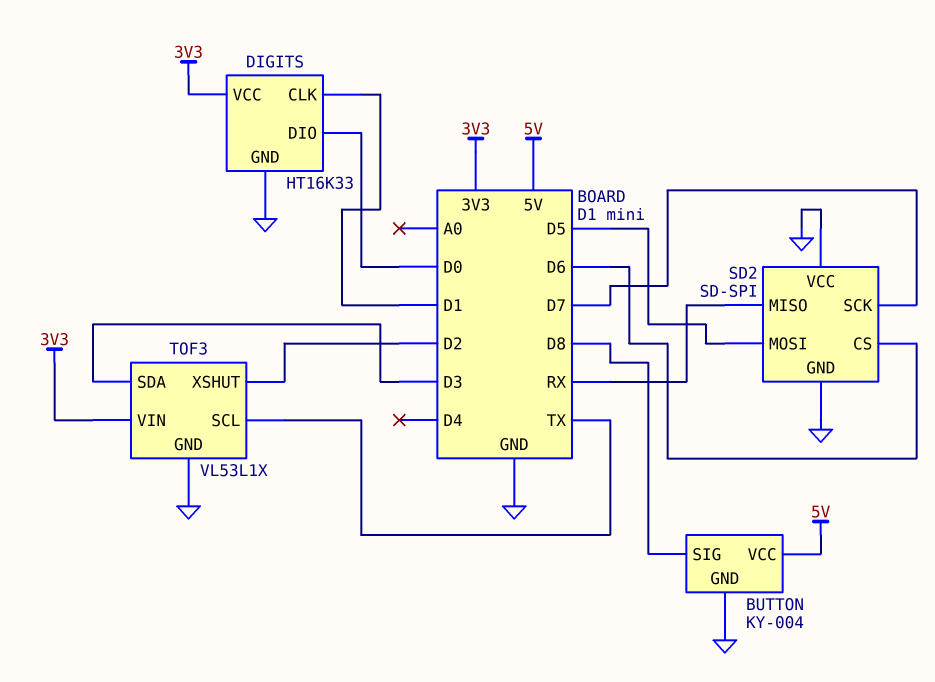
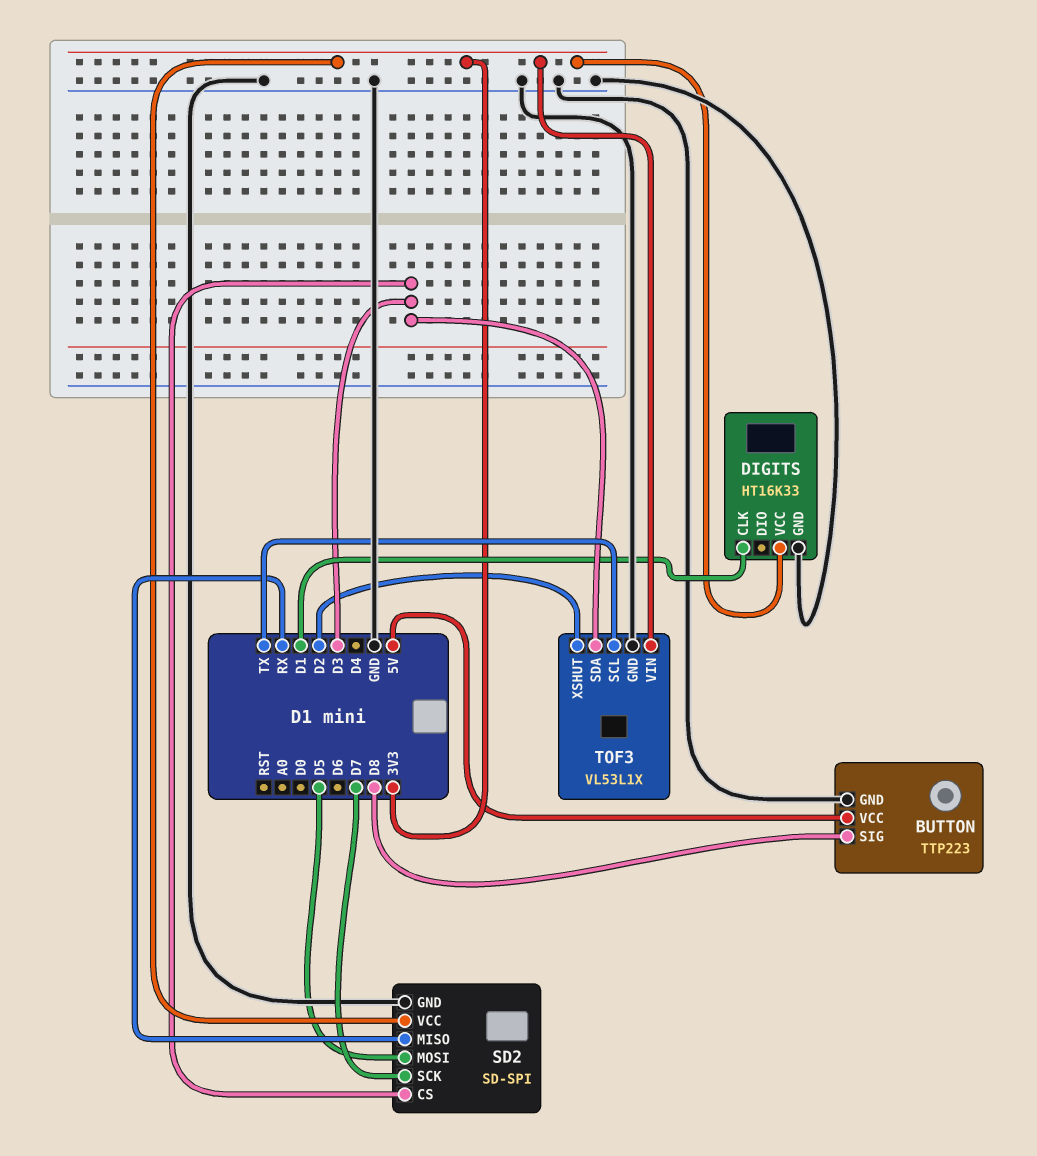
BUTTON: KY-004 -> TTP223
DIGITS pin DIO: D0 -> none
SD2 pin CS: D6 -> D3
SD2 pin VCC: GND -> 3V3

